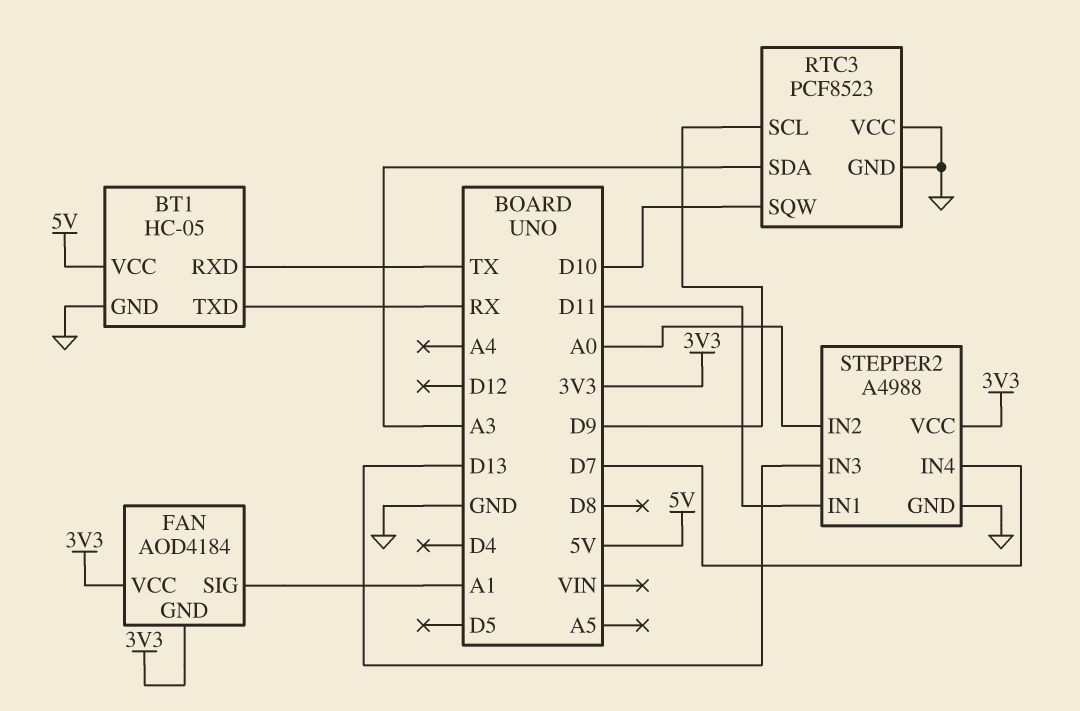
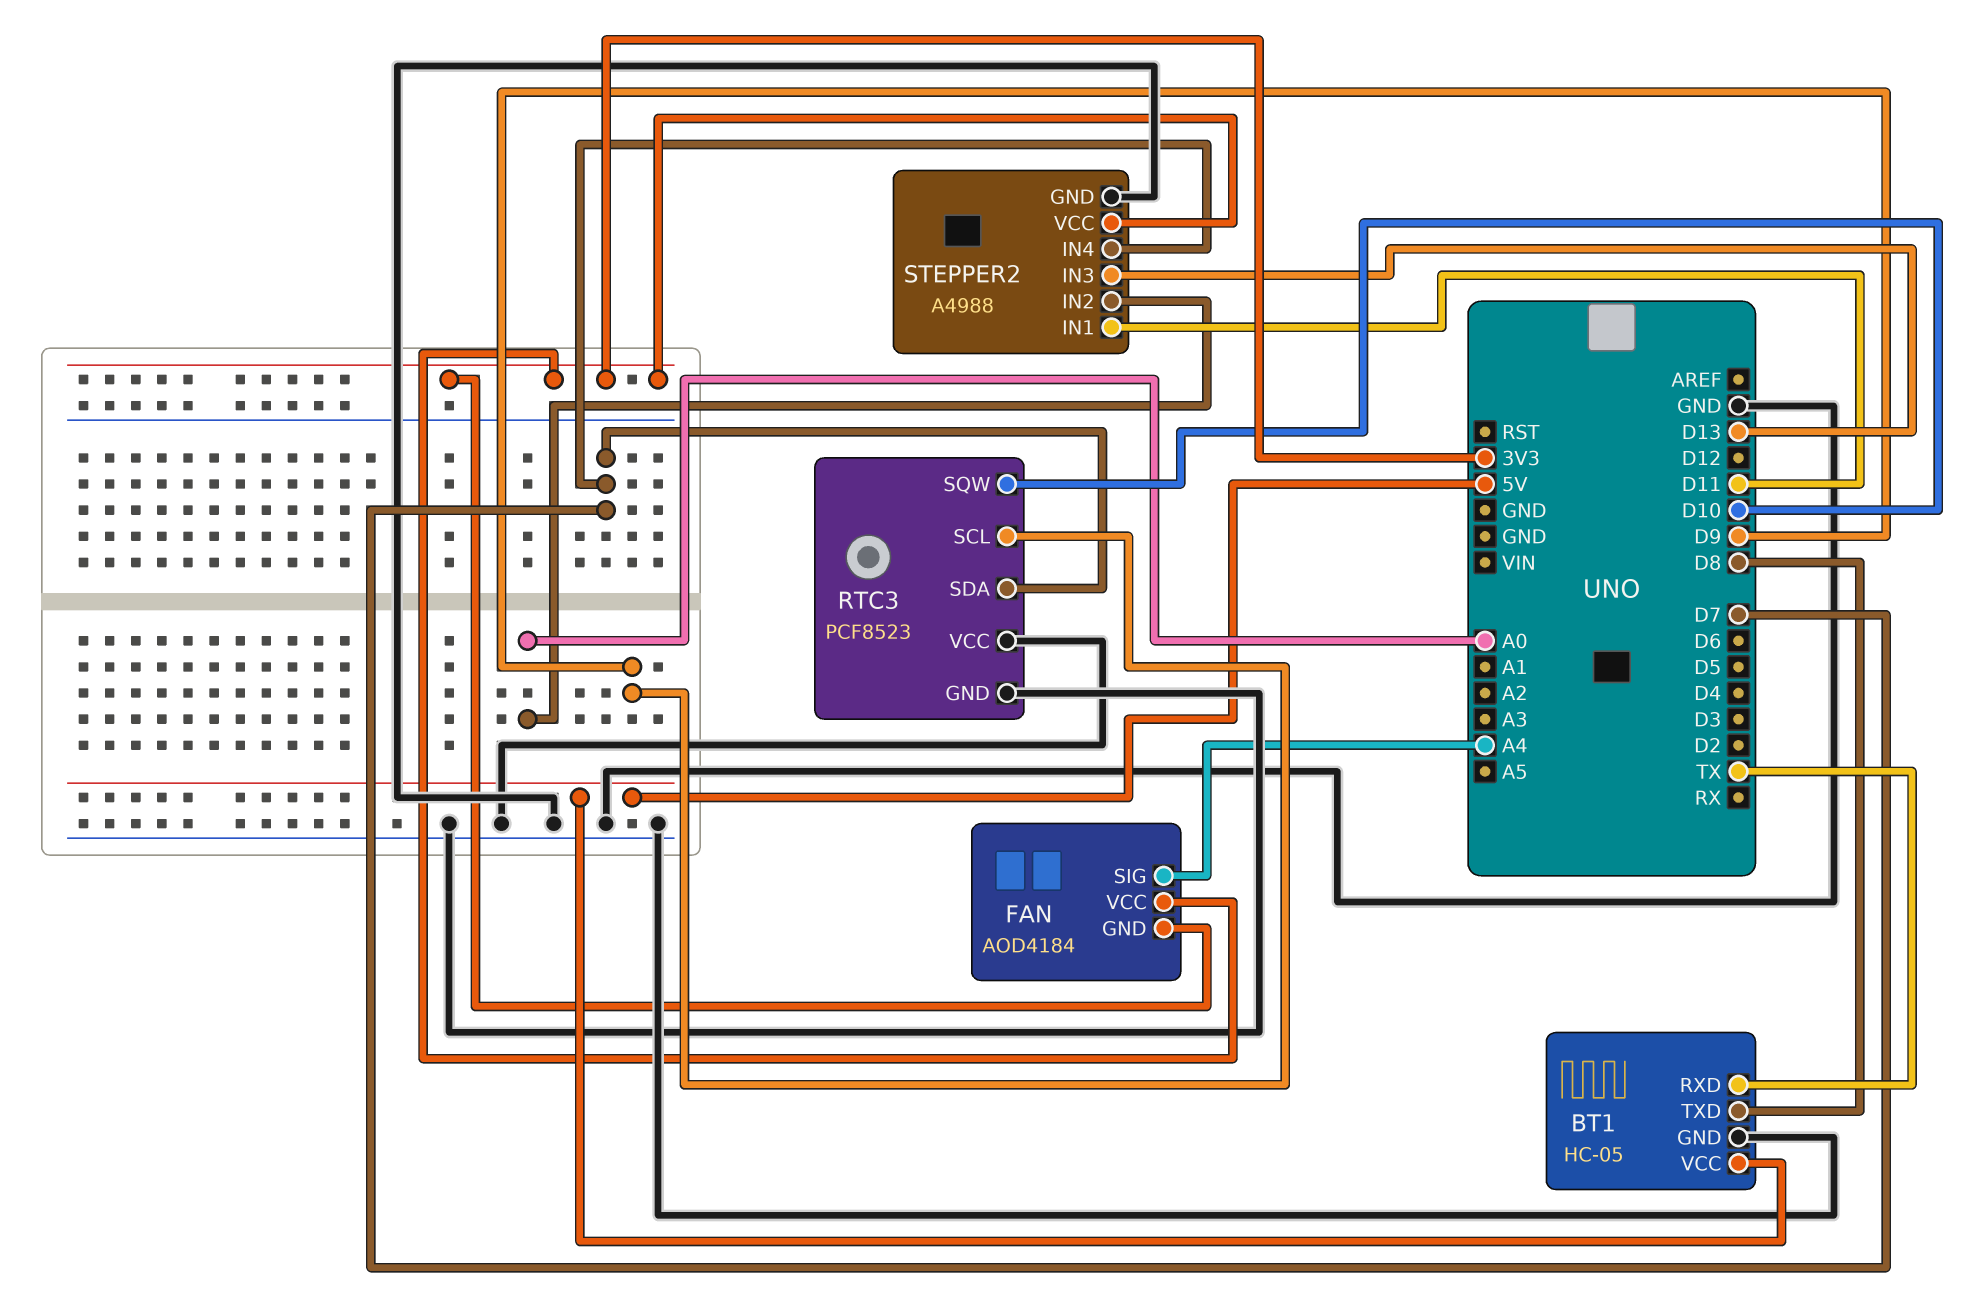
BT1 pin TXD: RX -> D8
FAN pin SIG: A1 -> A4
RTC3 pin SDA: A3 -> D7

